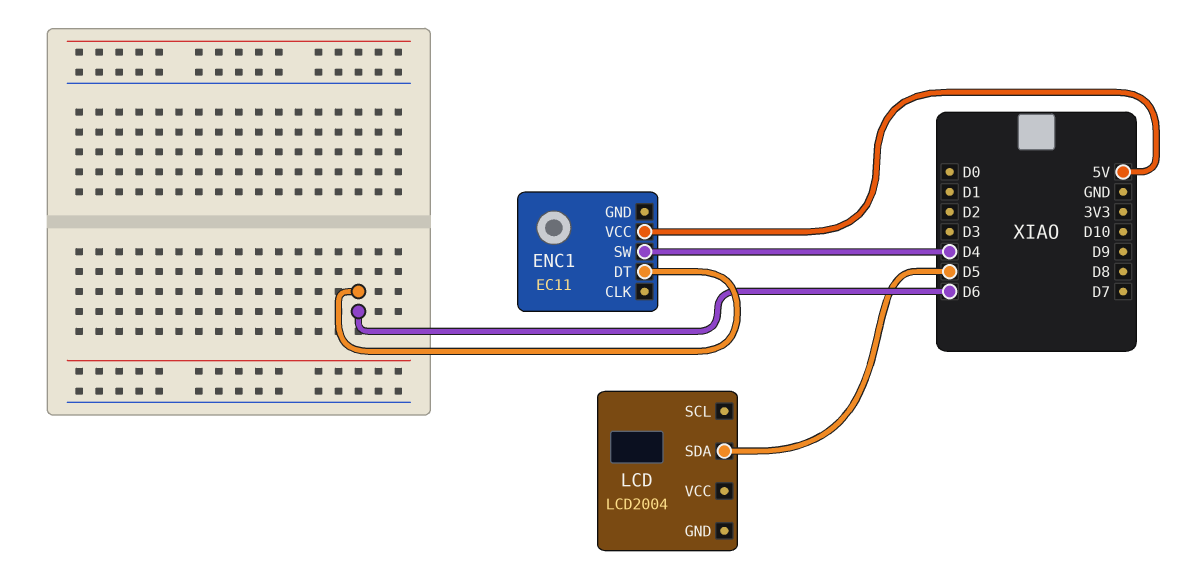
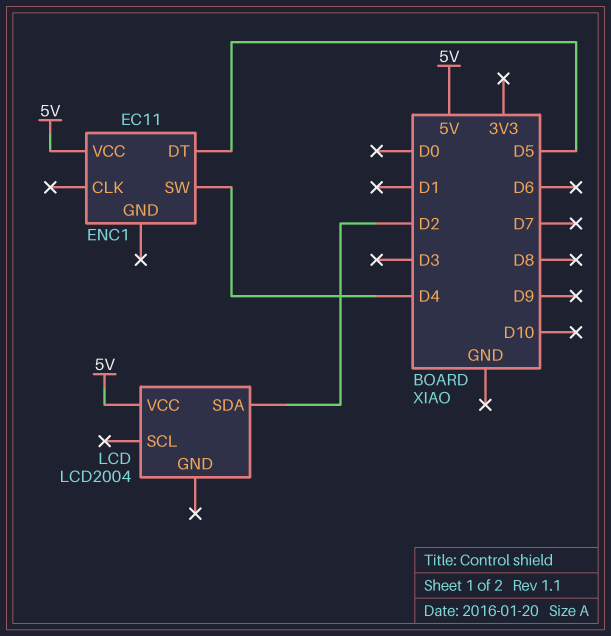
ENC1 pin DT: D6 -> D5
LCD pin SDA: D5 -> D2
LCD pin VCC: none -> 5V

